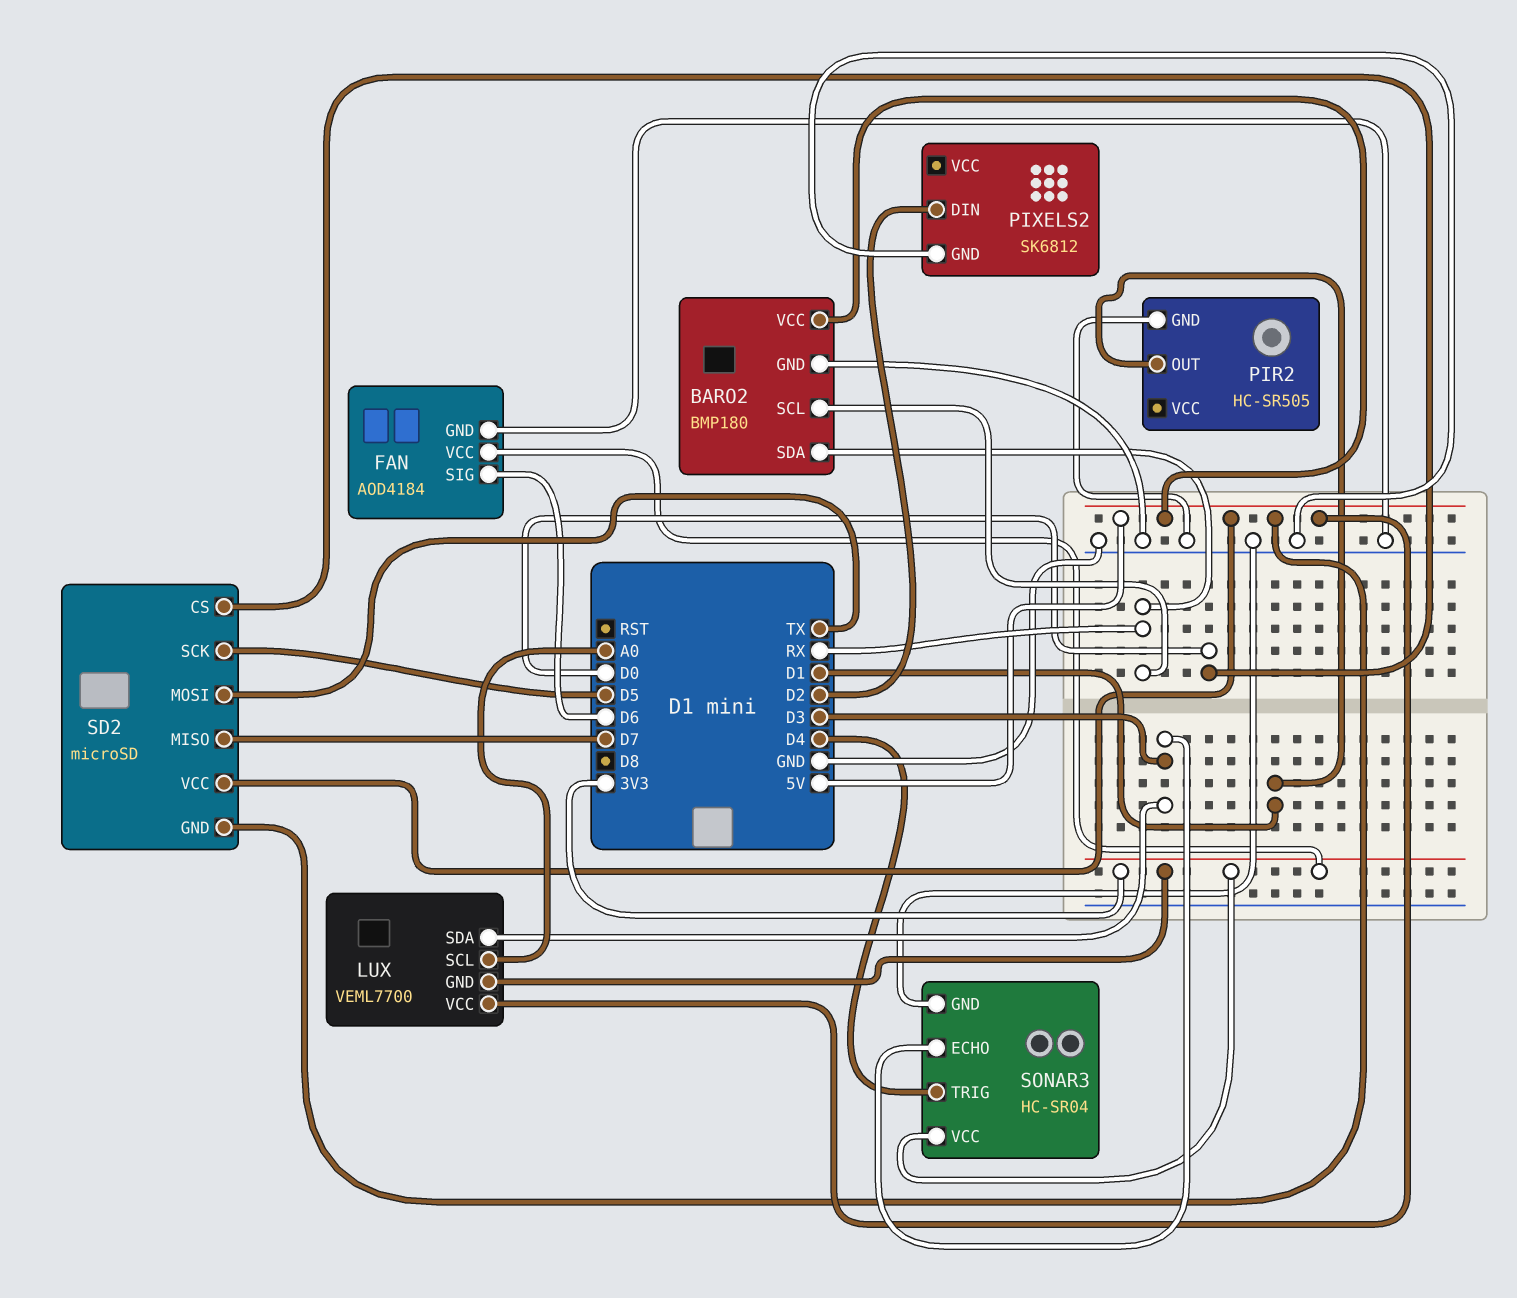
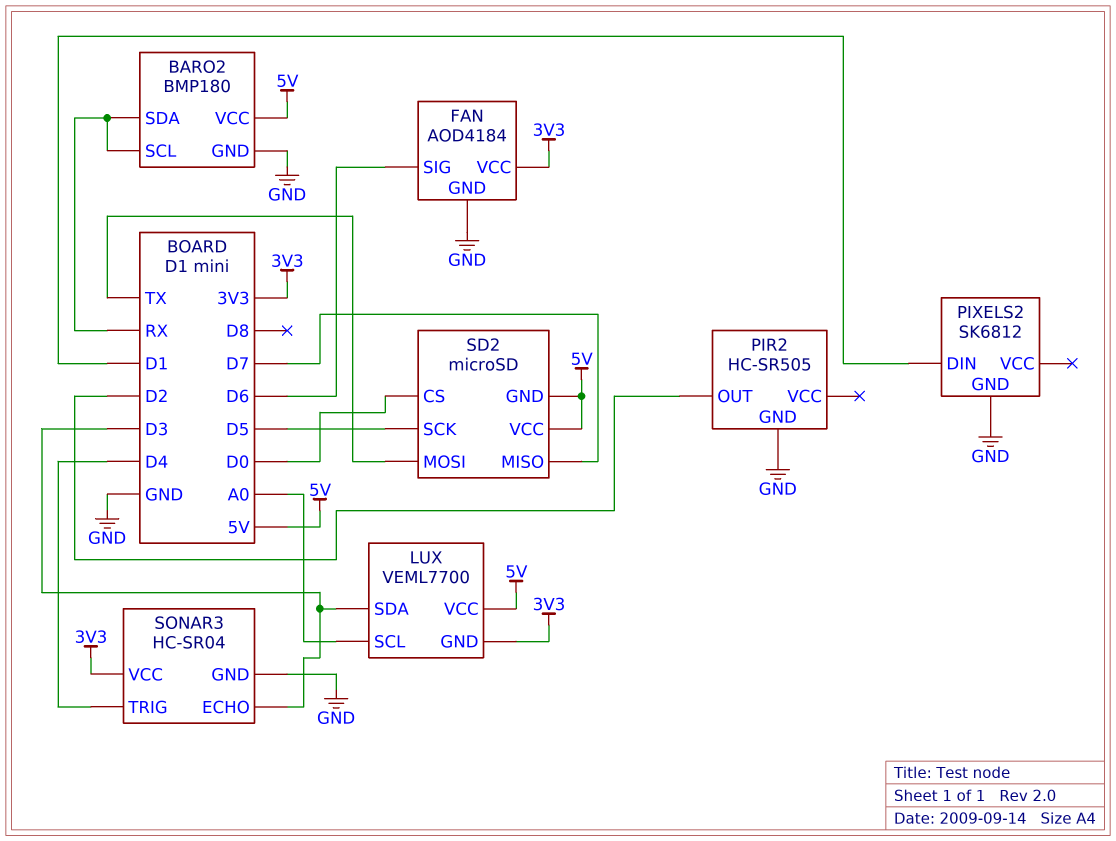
PIR2 pin OUT: D1 -> D2
PIXELS2 pin DIN: D2 -> D1

